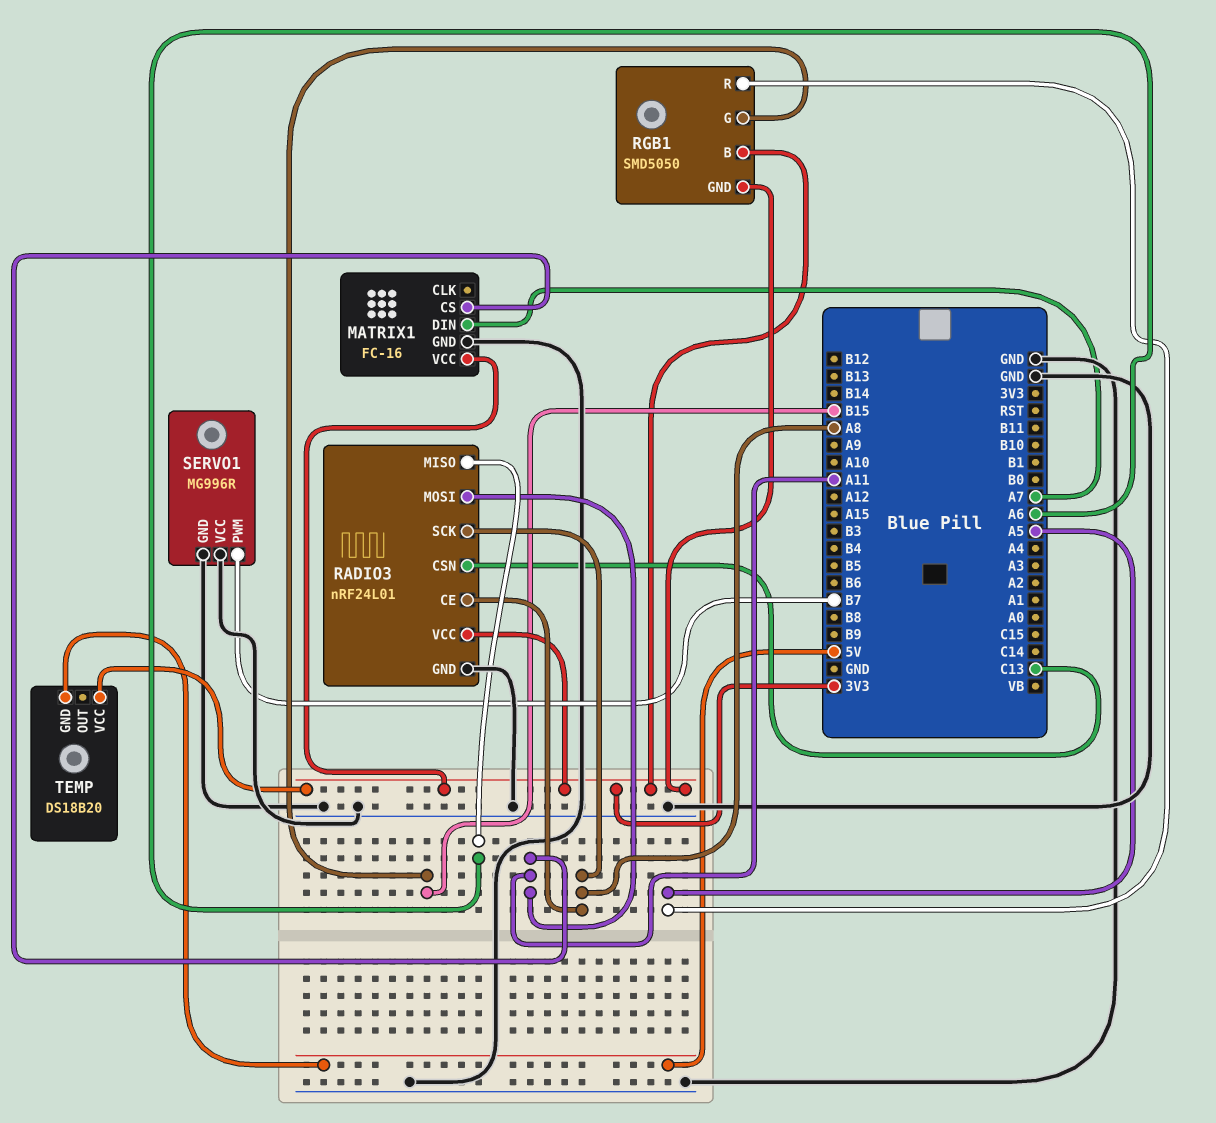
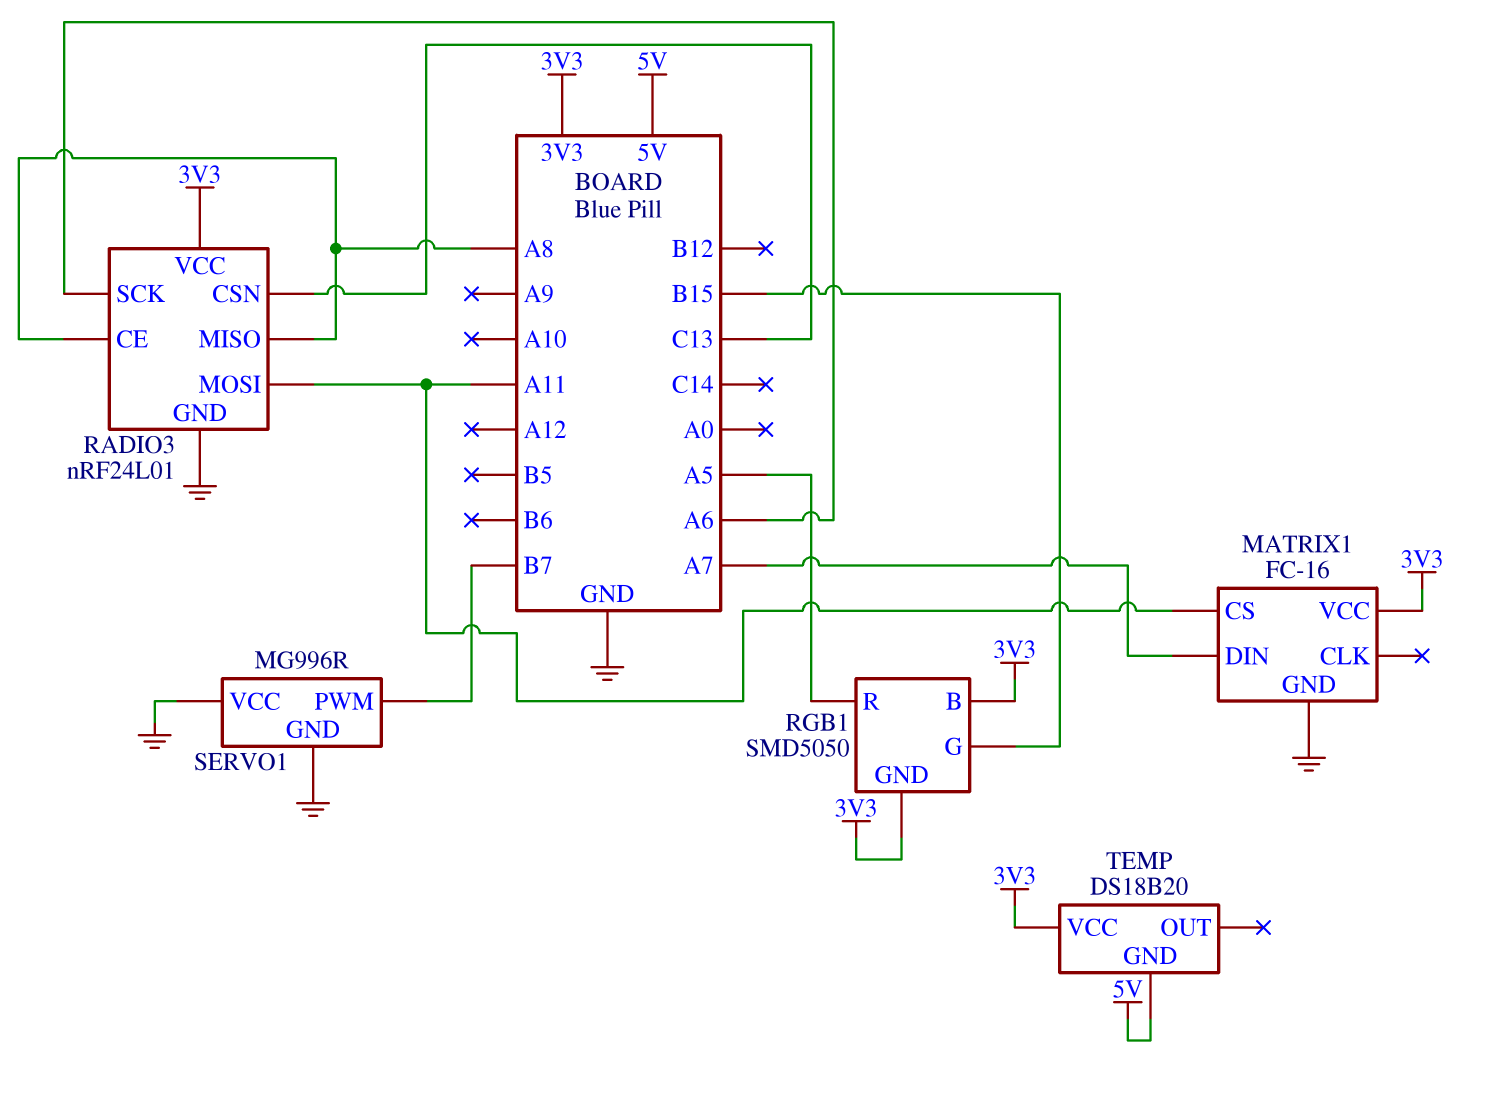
RADIO3 pin MISO: A6 -> A8
RADIO3 pin SCK: A8 -> A6

